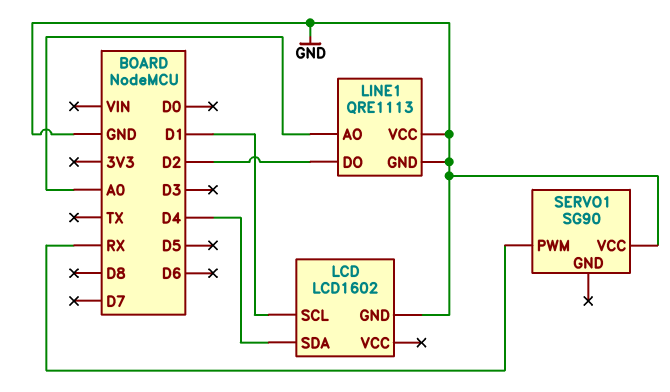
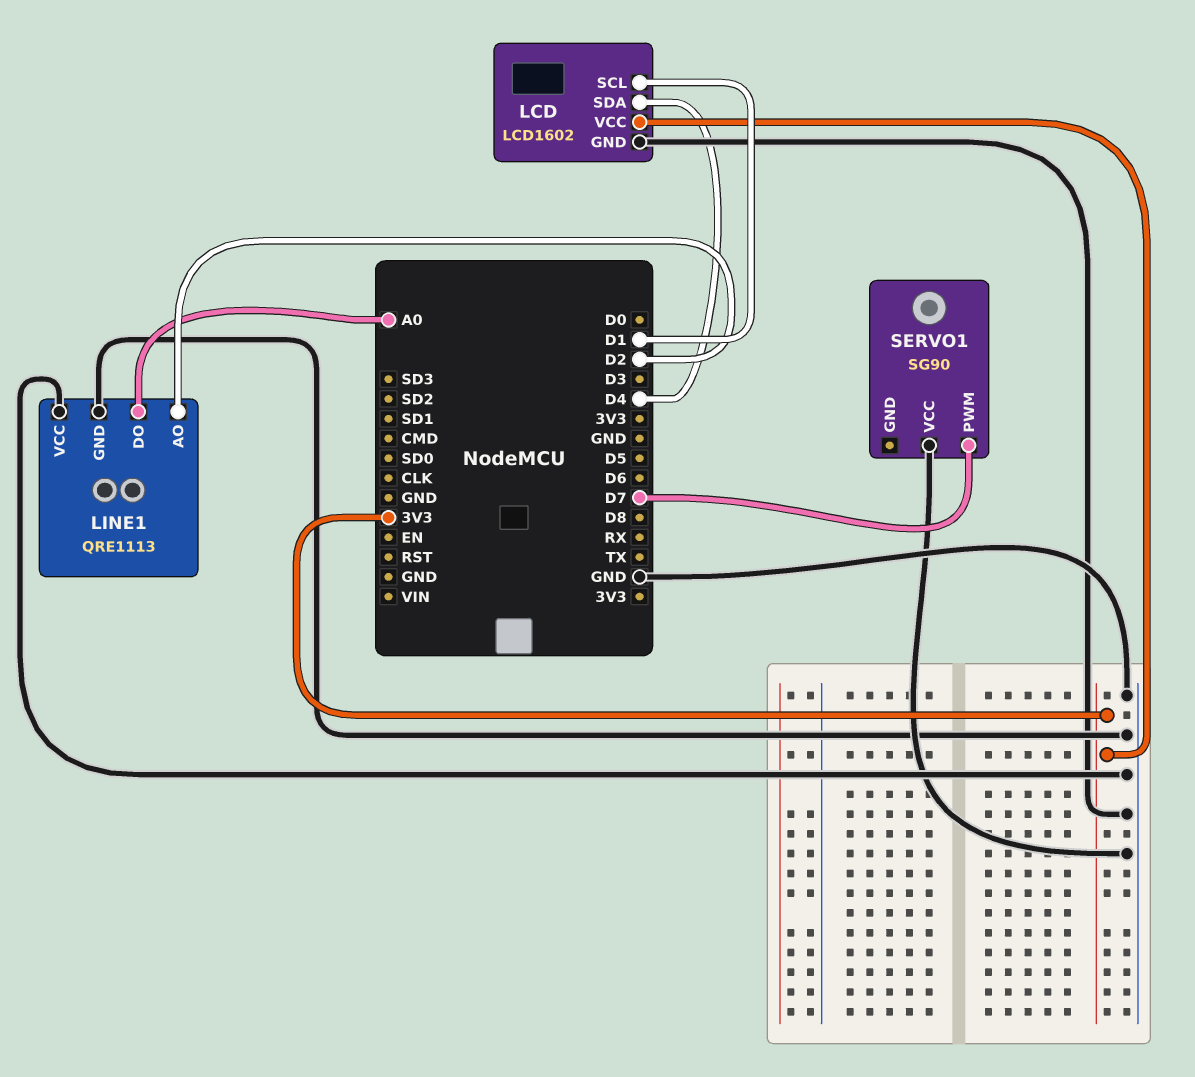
LCD pin VCC: none -> 3V3
LINE1 pin AO: A0 -> D2
LINE1 pin DO: D2 -> A0
SERVO1 pin PWM: RX -> D7

